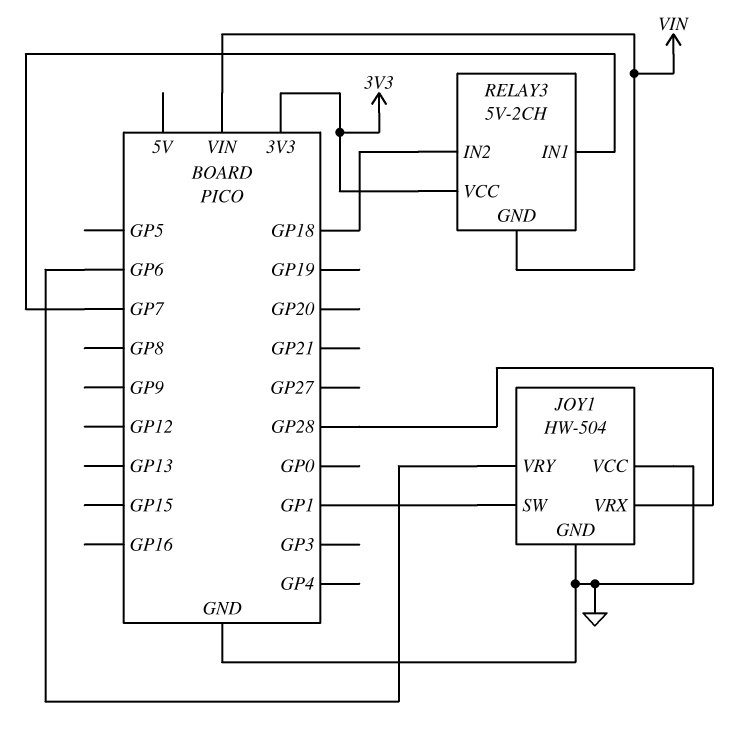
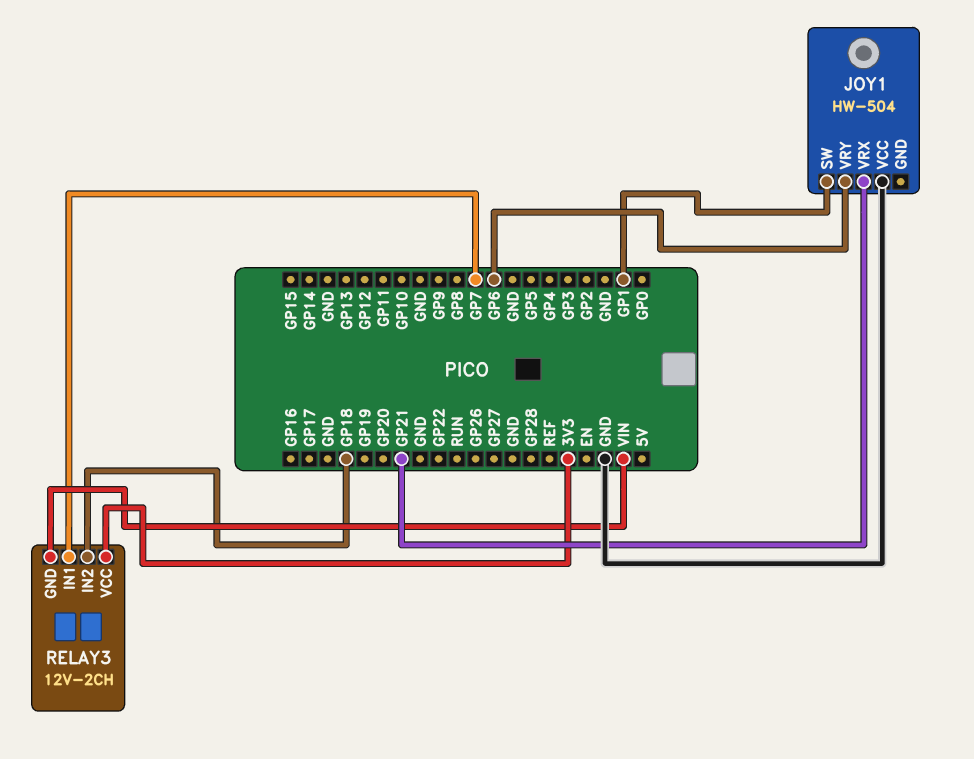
JOY1 pin GND: GND -> none
JOY1 pin VRX: GP28 -> GP21
RELAY3: 5V-2CH -> 12V-2CH

